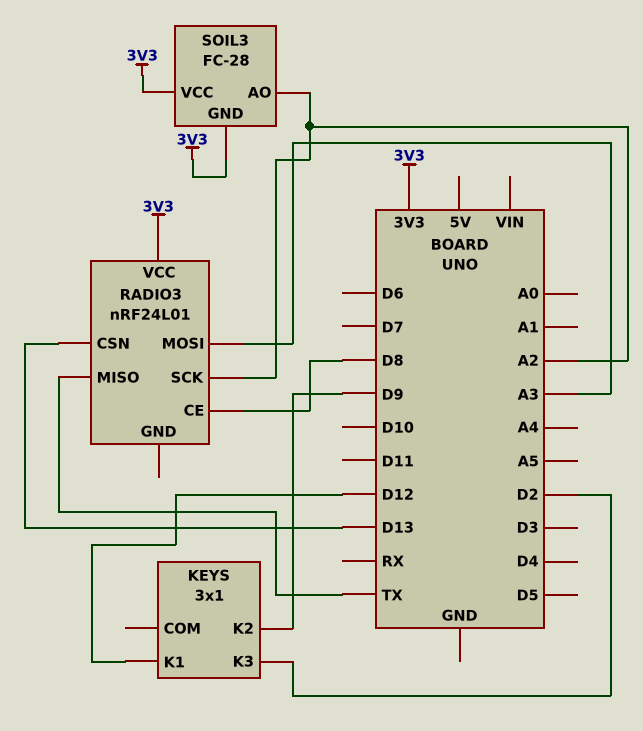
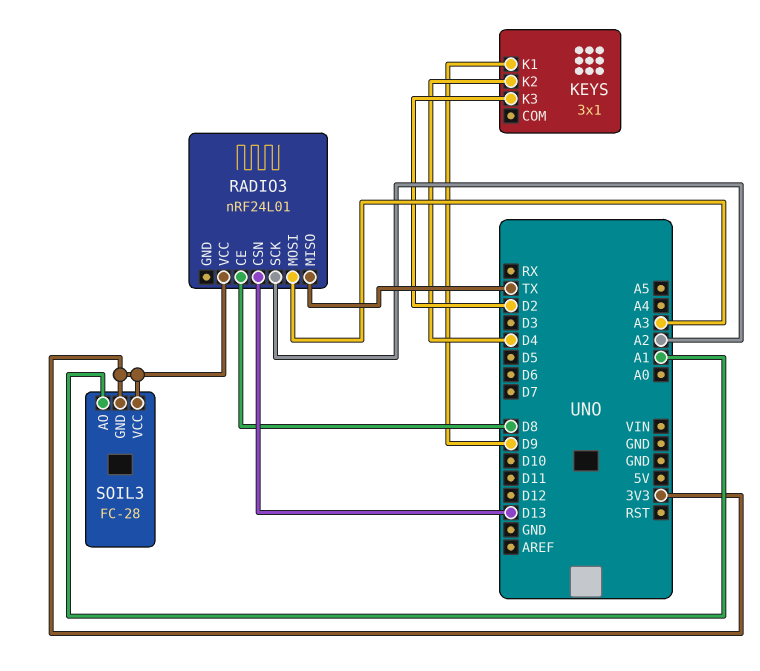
KEYS pin K1: D12 -> D9
KEYS pin K2: D9 -> D4
SOIL3 pin AO: A2 -> A1

